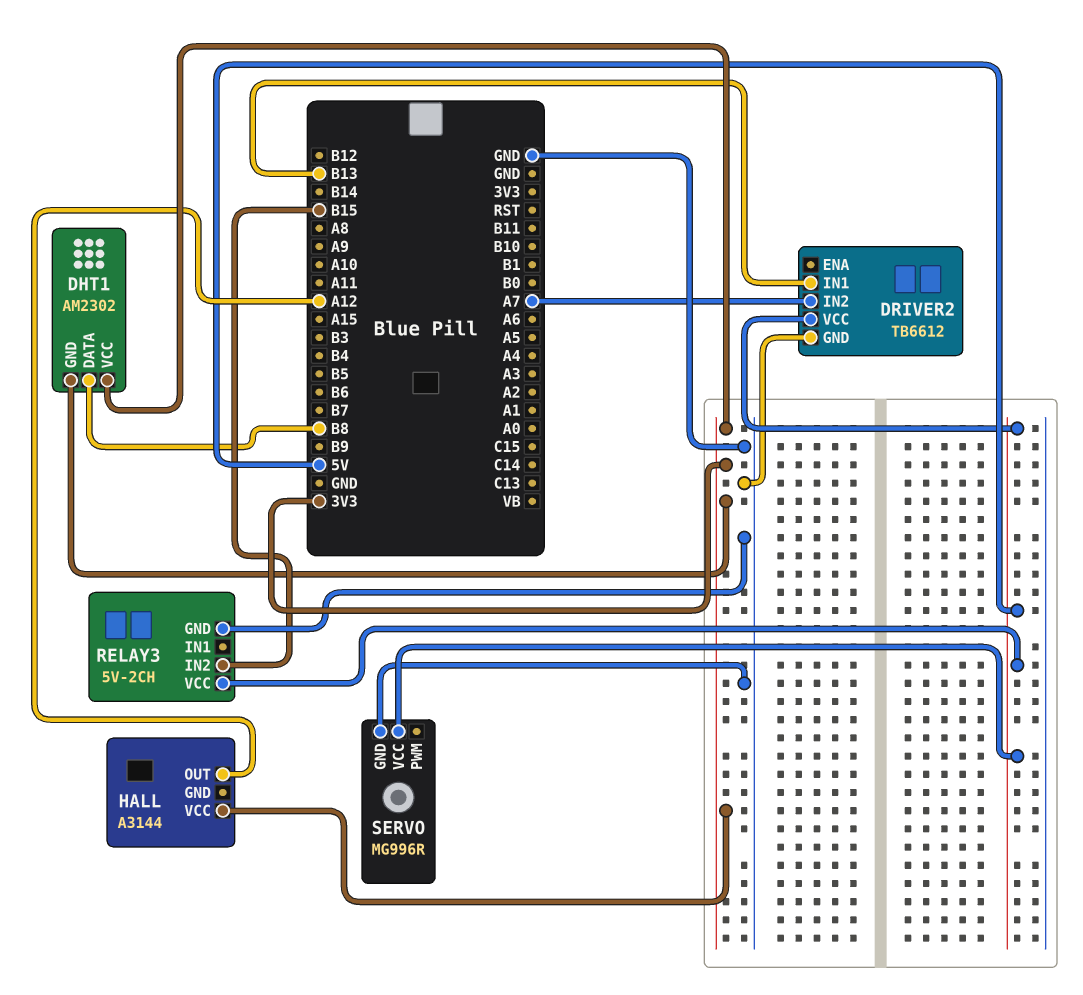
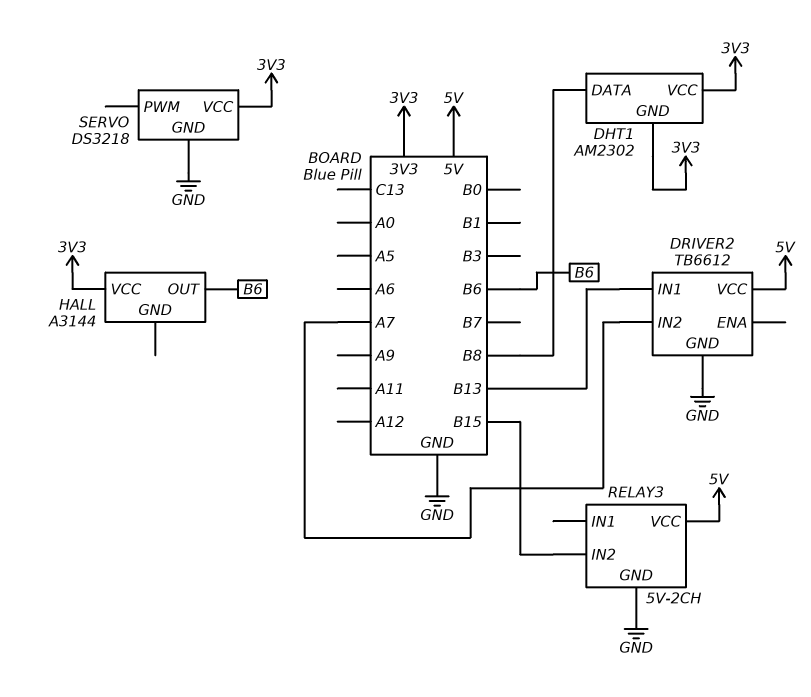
HALL pin OUT: A12 -> B6
SERVO: MG996R -> DS3218
SERVO pin VCC: 5V -> 3V3

